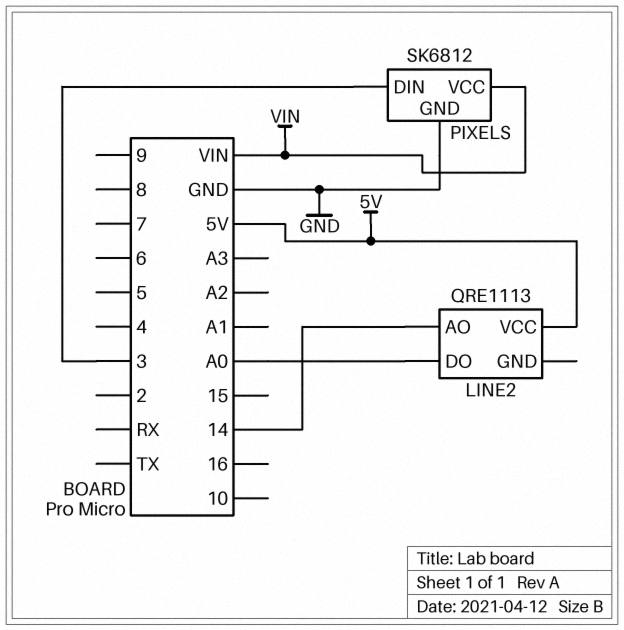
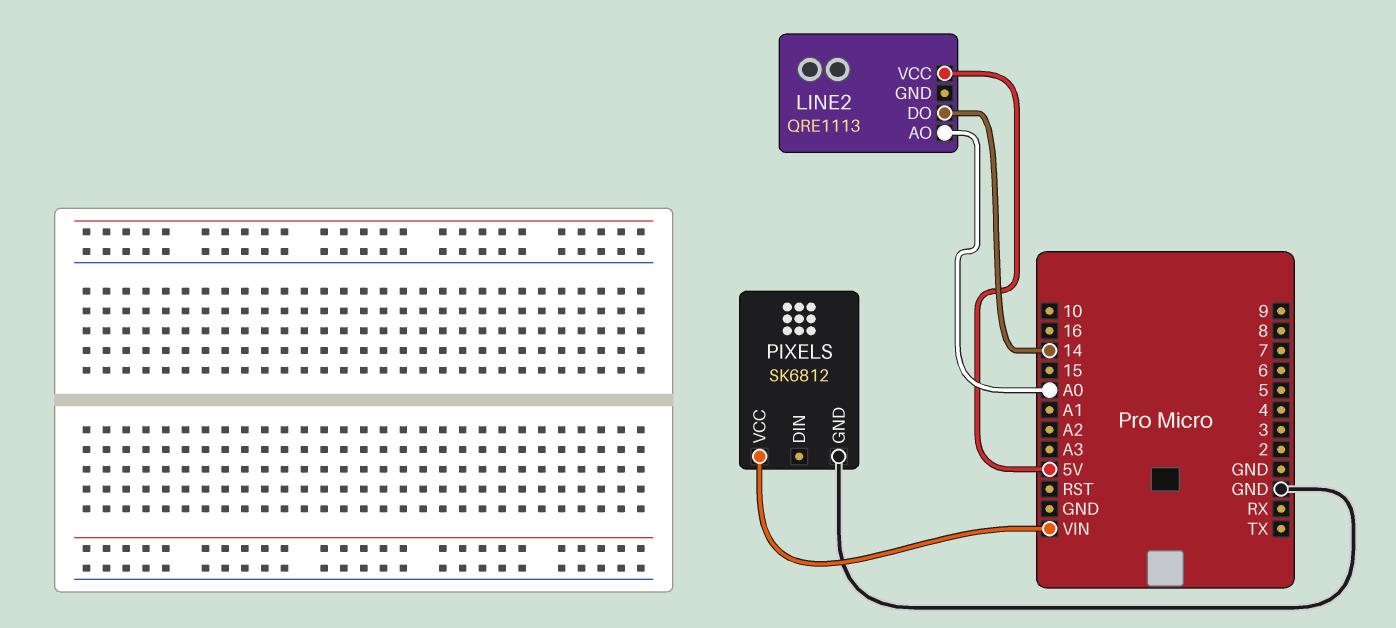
LINE2 pin AO: 14 -> A0
LINE2 pin DO: A0 -> 14
PIXELS pin DIN: 3 -> none

